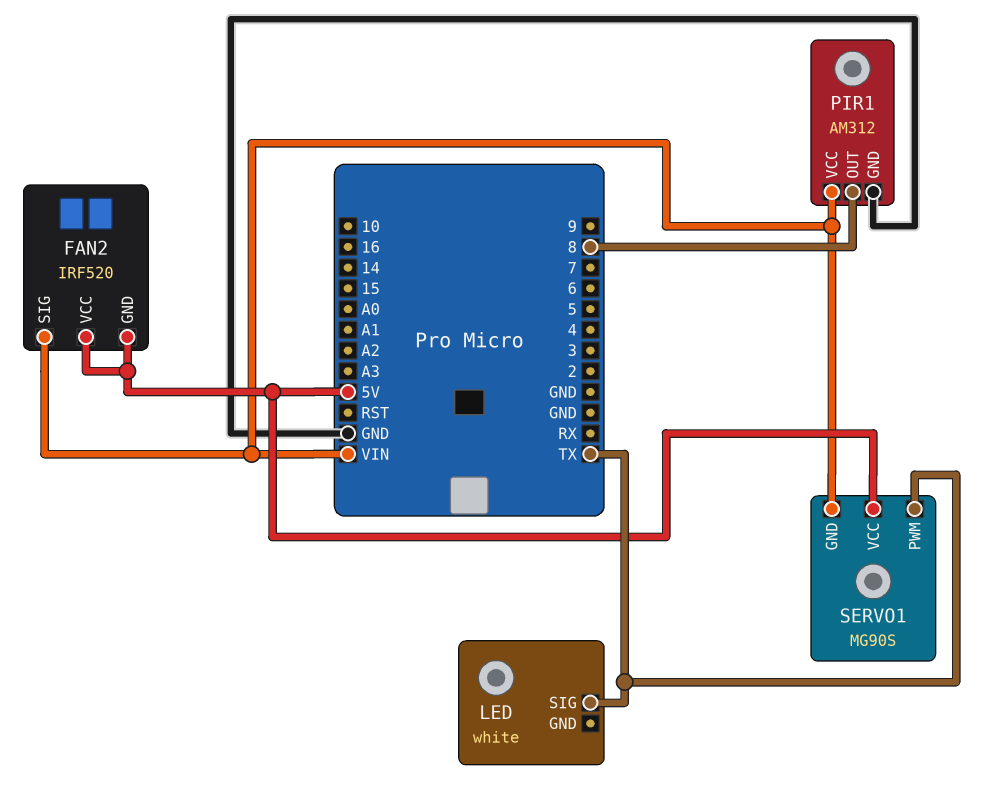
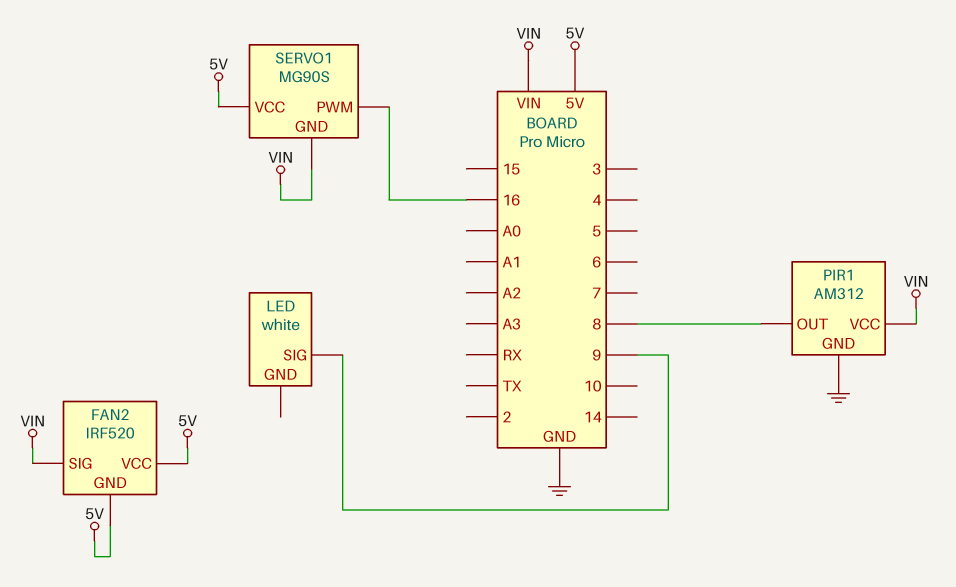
LED pin SIG: TX -> 9
SERVO1 pin PWM: TX -> 16

